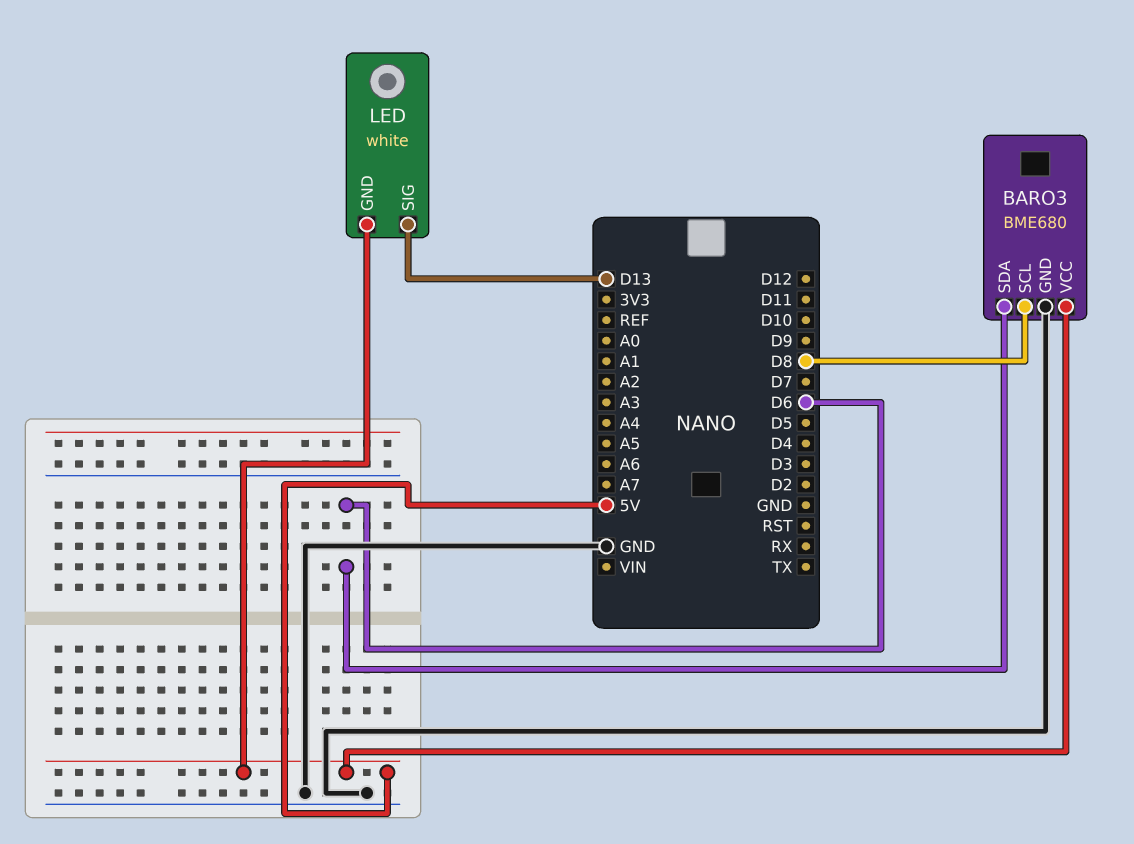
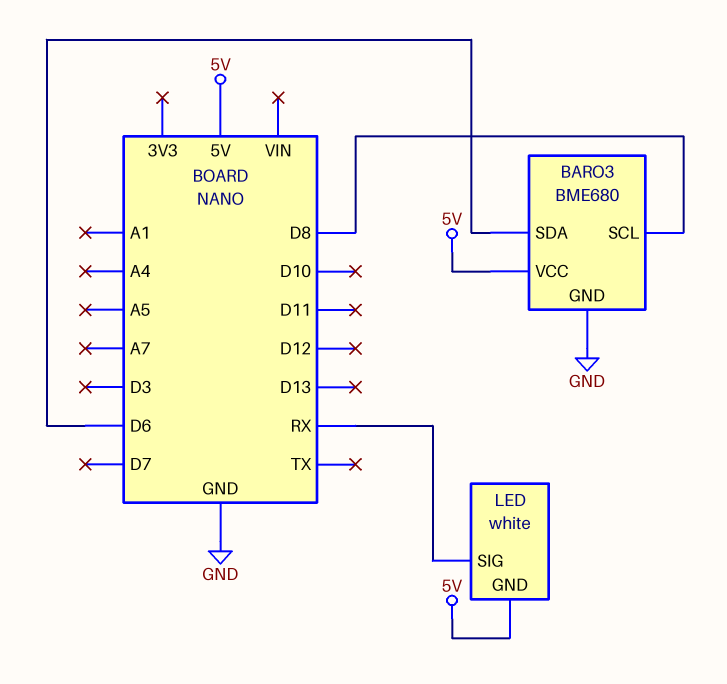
LED pin SIG: D13 -> RX

